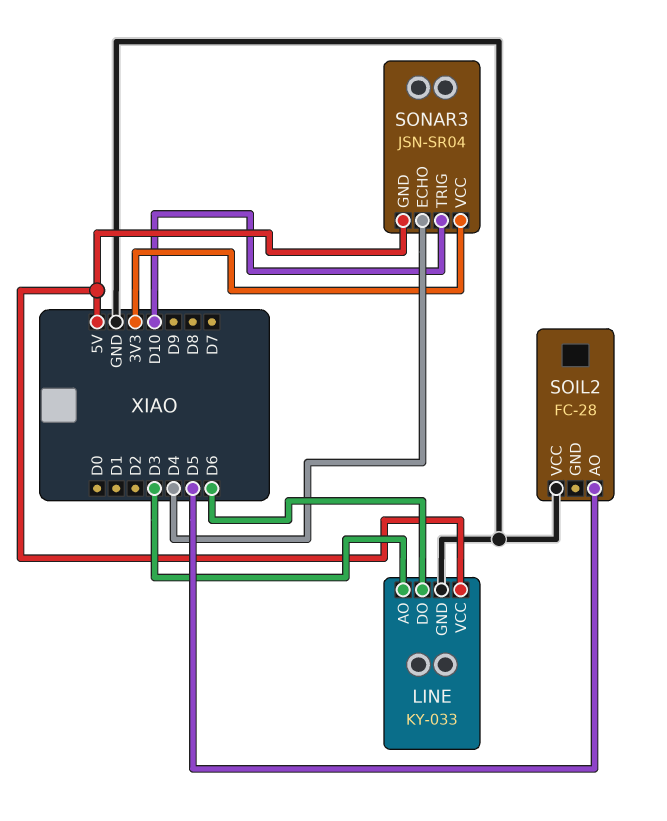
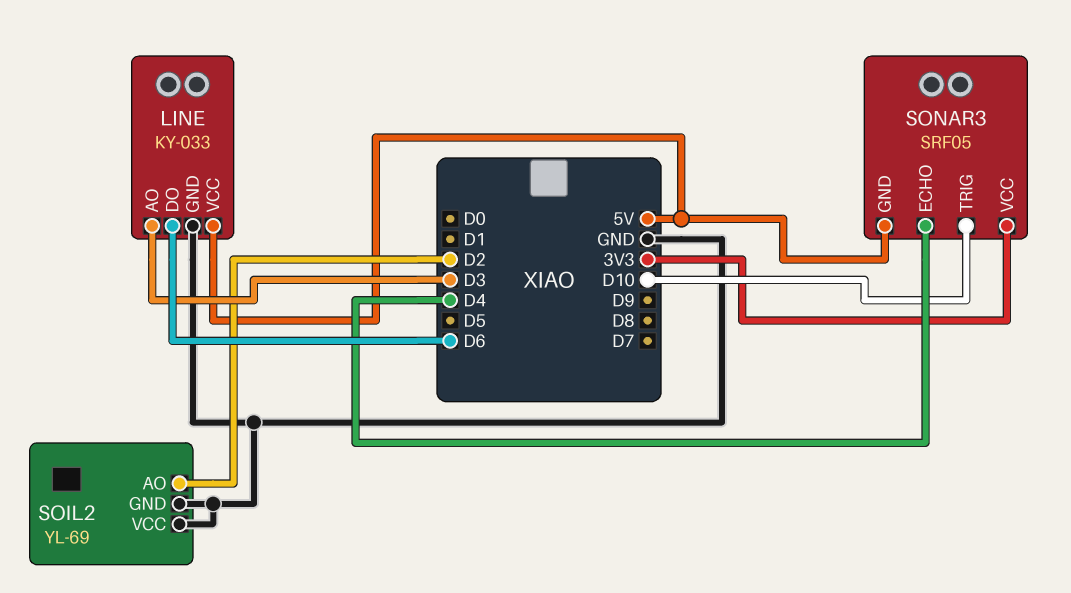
SOIL2: FC-28 -> YL-69
SOIL2 pin AO: D5 -> D2
SOIL2 pin GND: none -> GND
SONAR3: JSN-SR04 -> SRF05

